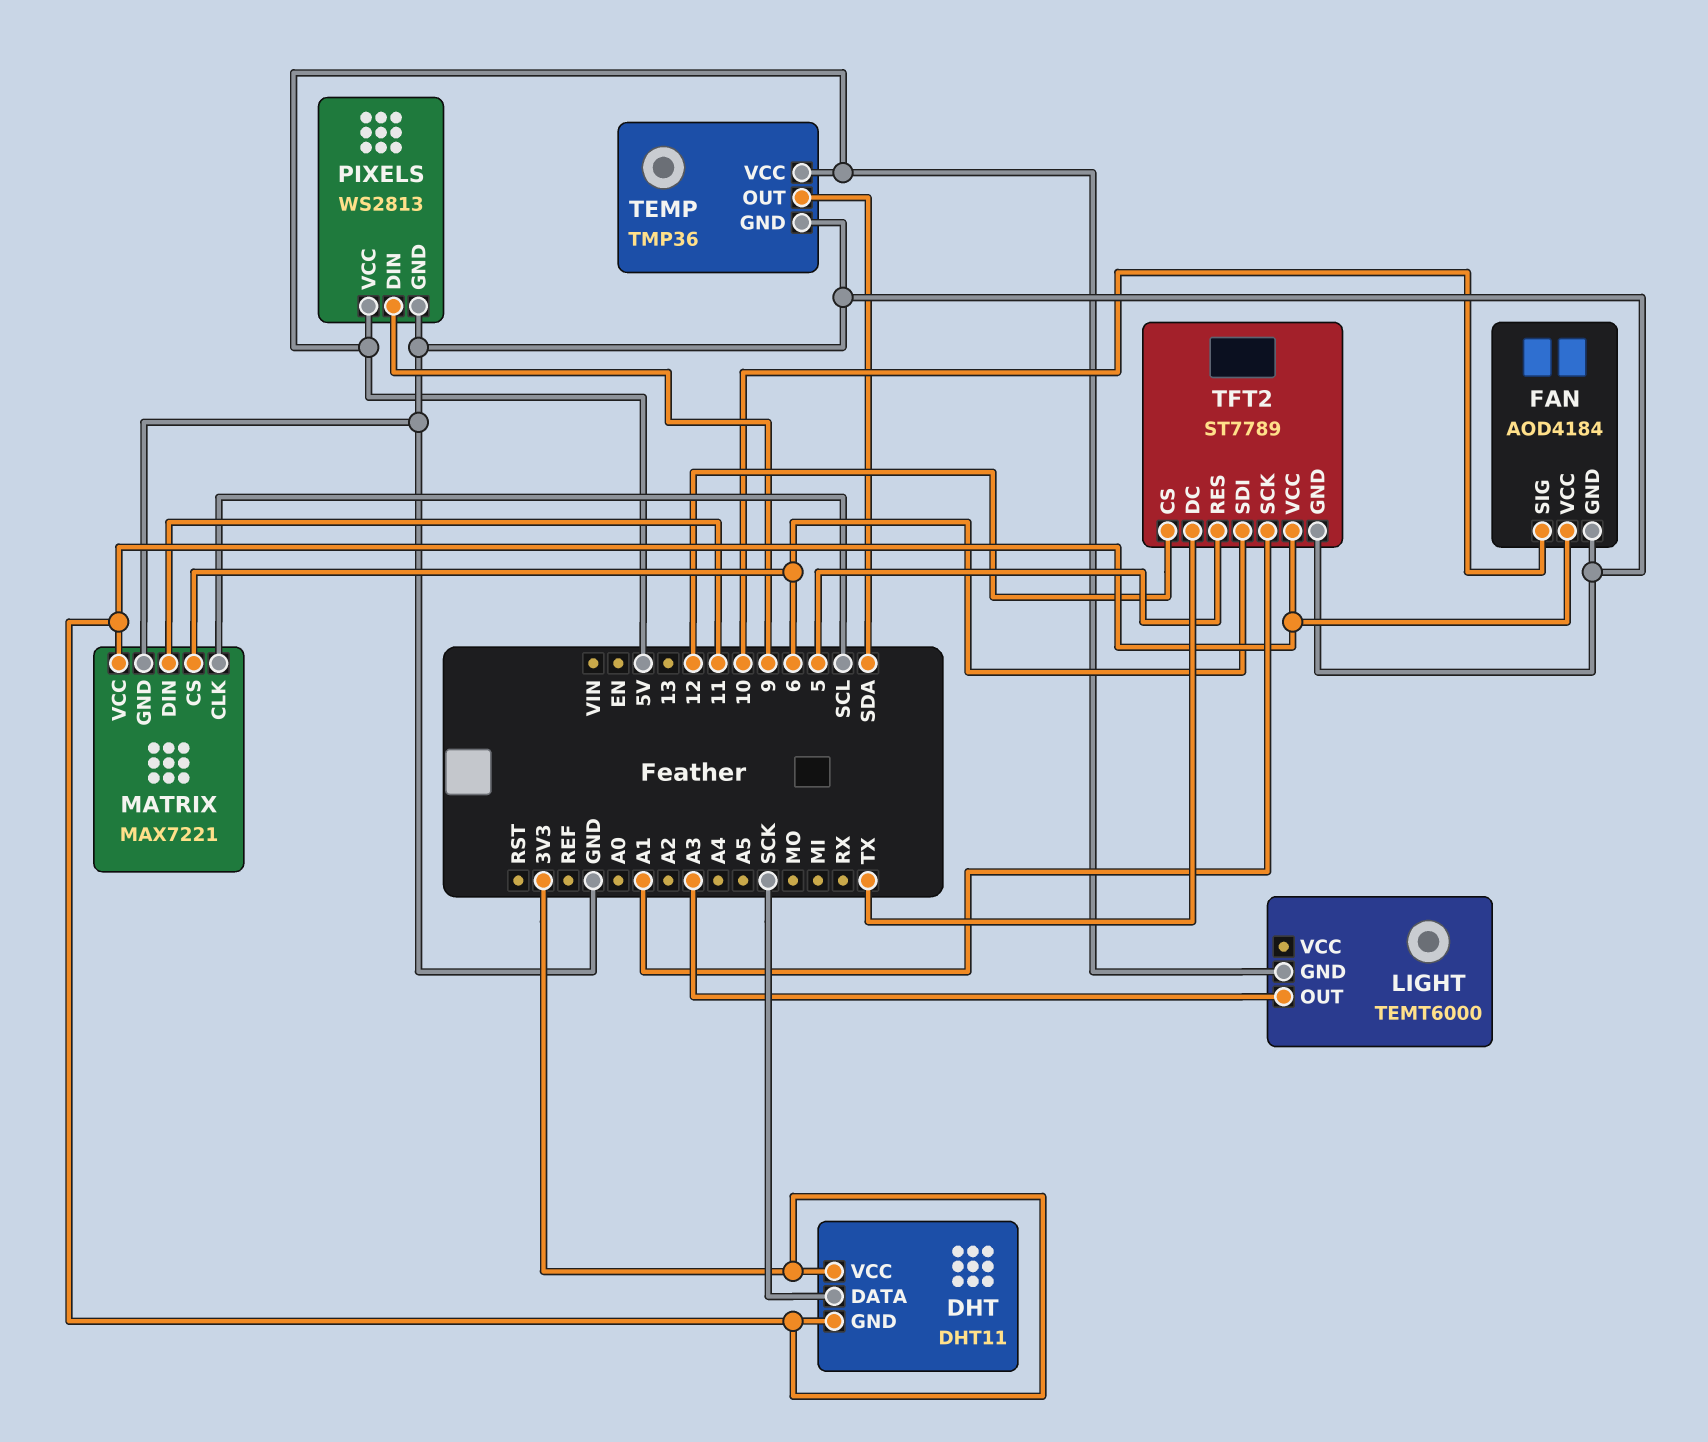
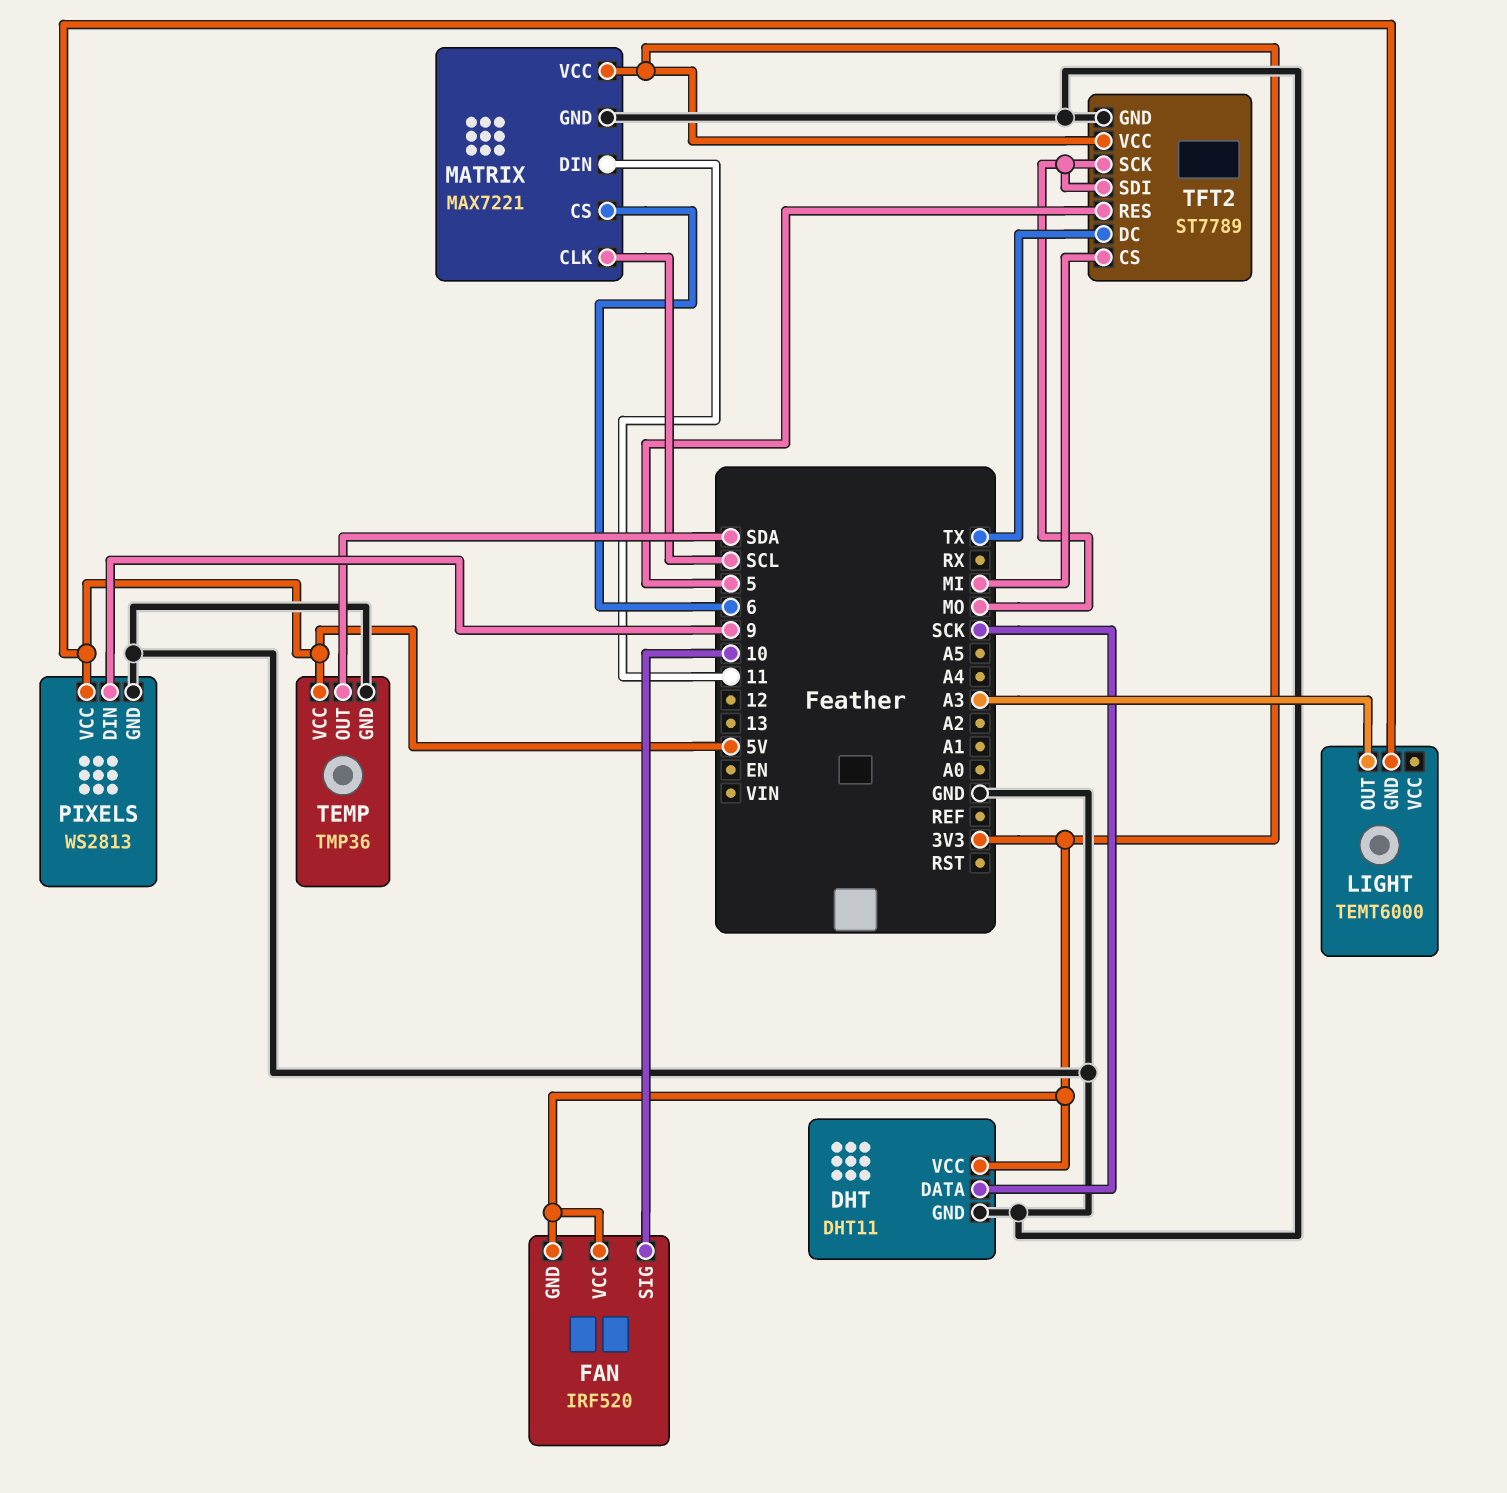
DHT pin GND: 3V3 -> GND
FAN: AOD4184 -> IRF520
FAN pin GND: GND -> 3V3
TFT2 pin CS: 12 -> MI
TFT2 pin SCK: A1 -> MO
TFT2 pin SDI: 6 -> MO

